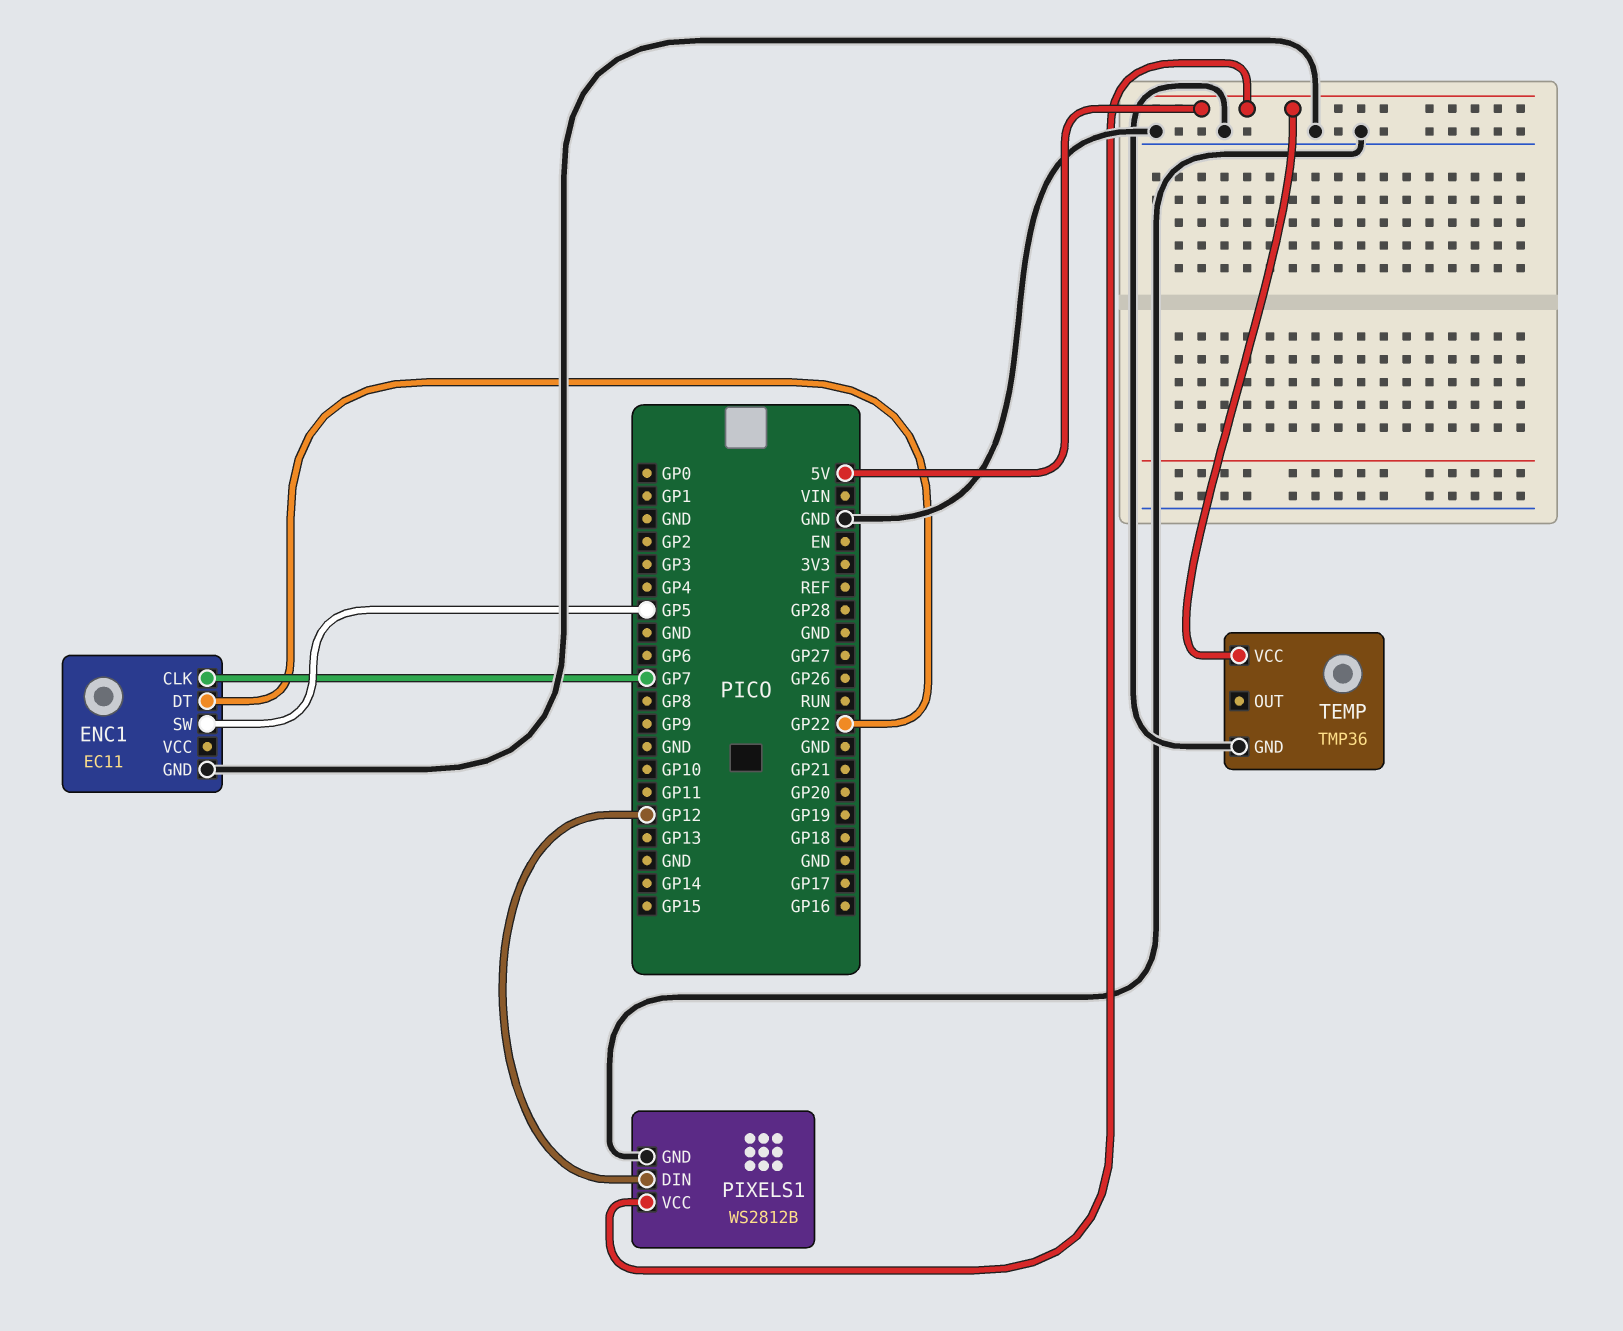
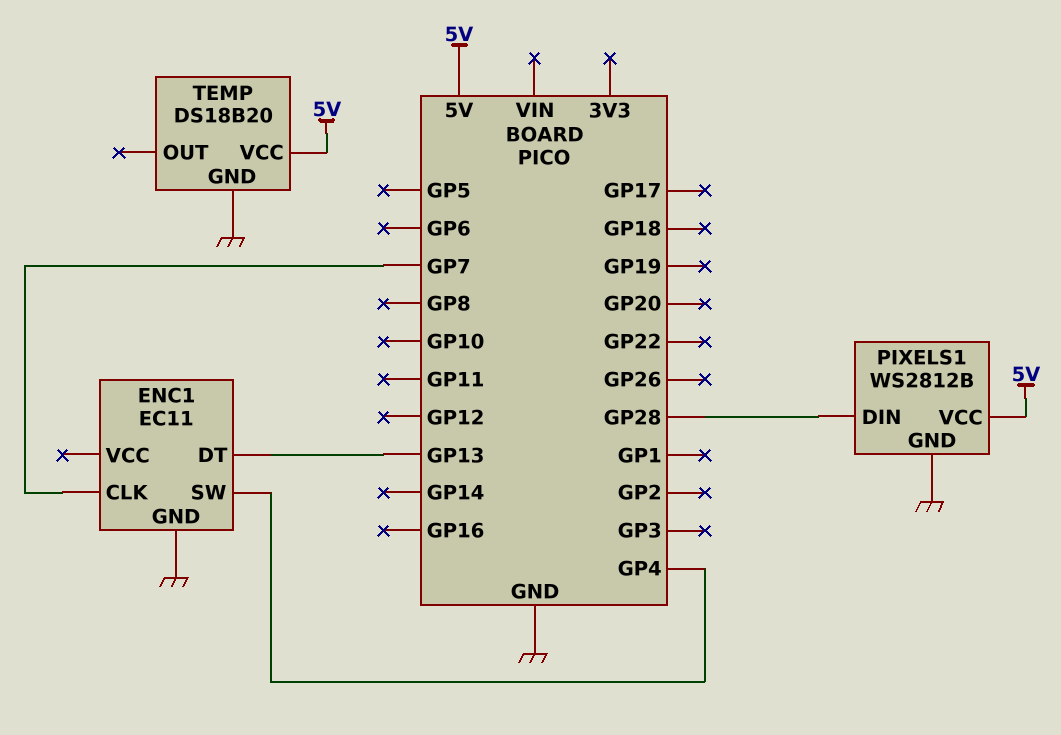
ENC1 pin DT: GP22 -> GP13
ENC1 pin SW: GP5 -> GP4
PIXELS1 pin DIN: GP12 -> GP28
TEMP: TMP36 -> DS18B20

